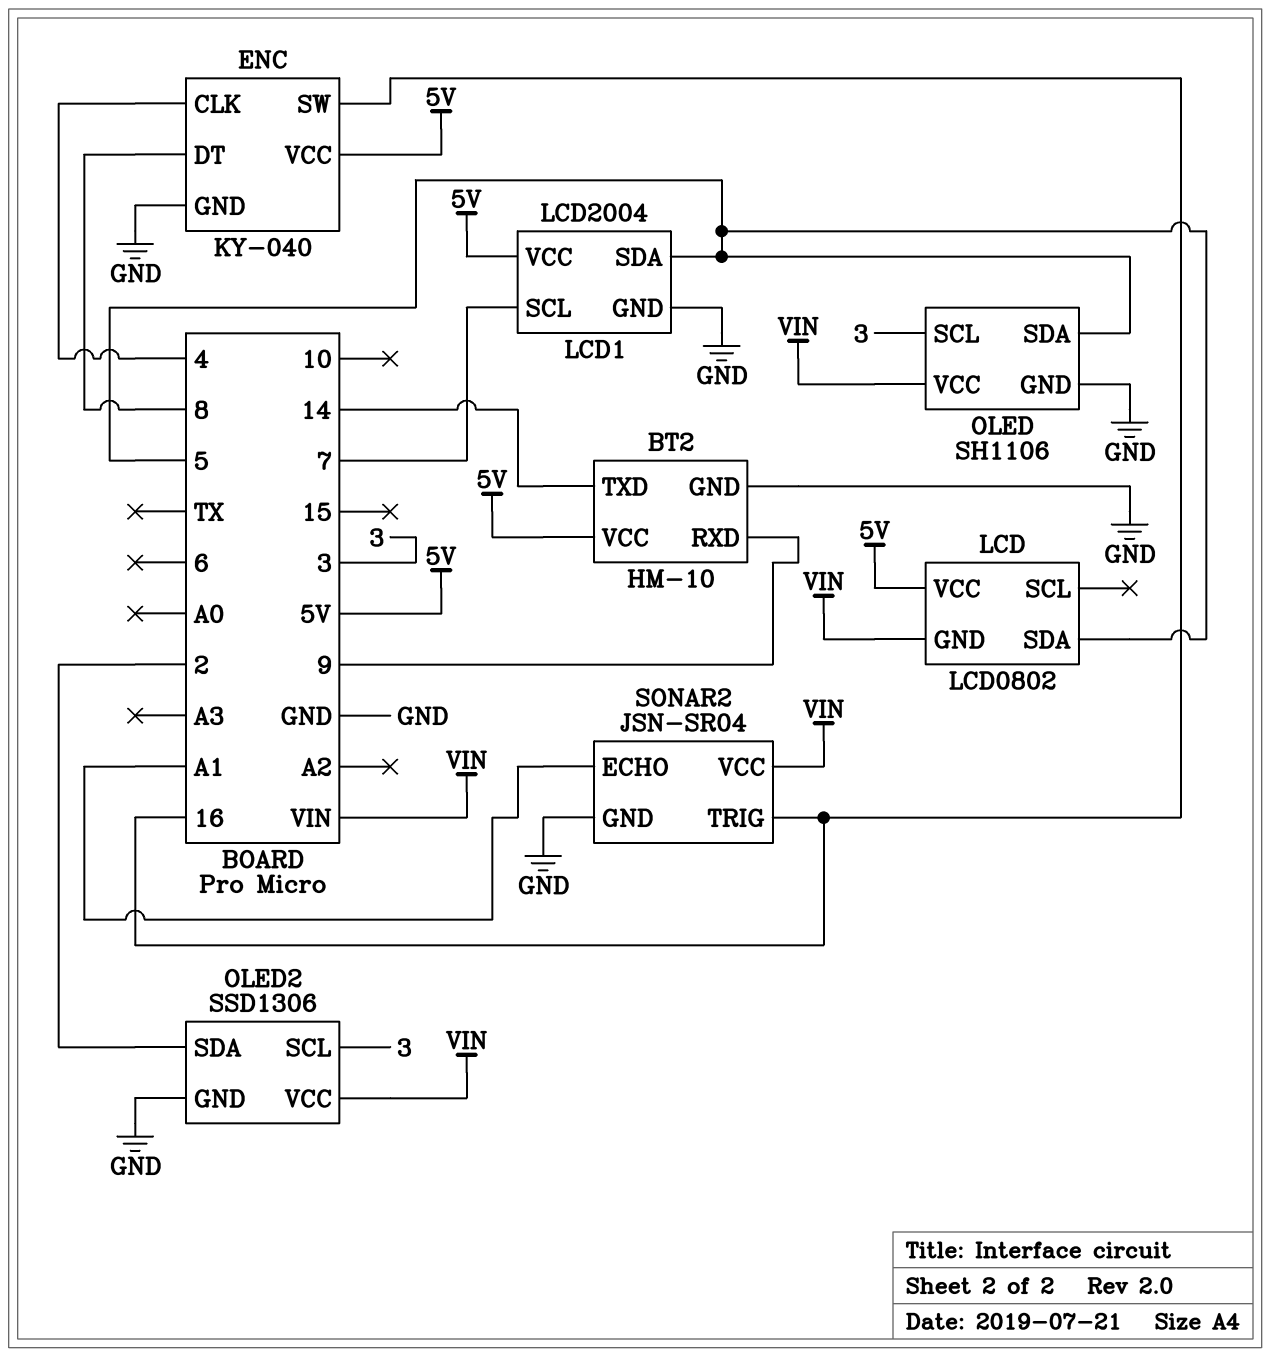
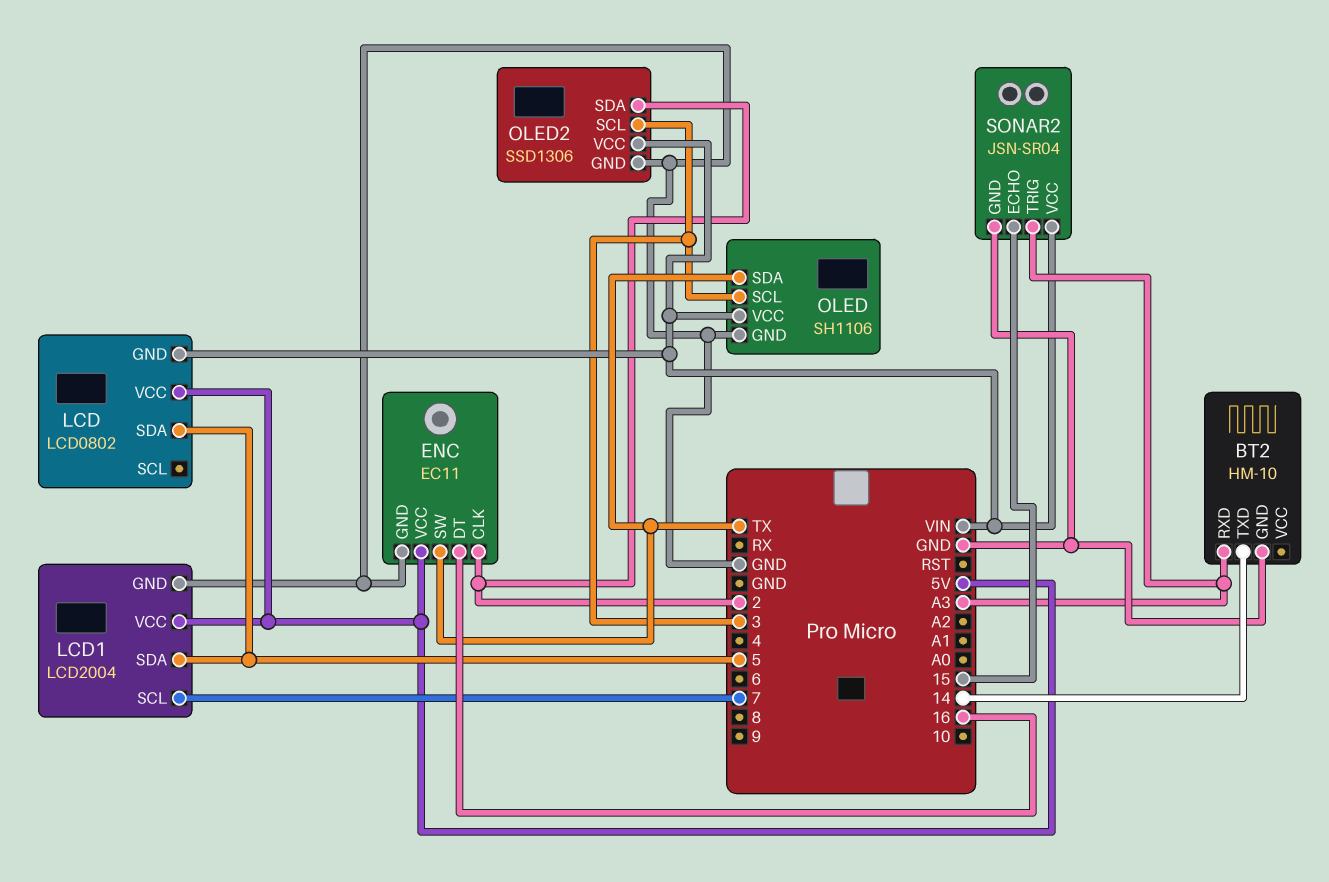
BT2 pin RXD: 9 -> A3
BT2 pin VCC: 5V -> none
ENC: KY-040 -> EC11
ENC pin CLK: 4 -> 2
ENC pin DT: 8 -> 16
ENC pin SW: 16 -> TX
OLED pin SDA: 5 -> TX
SONAR2 pin ECHO: A1 -> 15
SONAR2 pin TRIG: 16 -> A3

